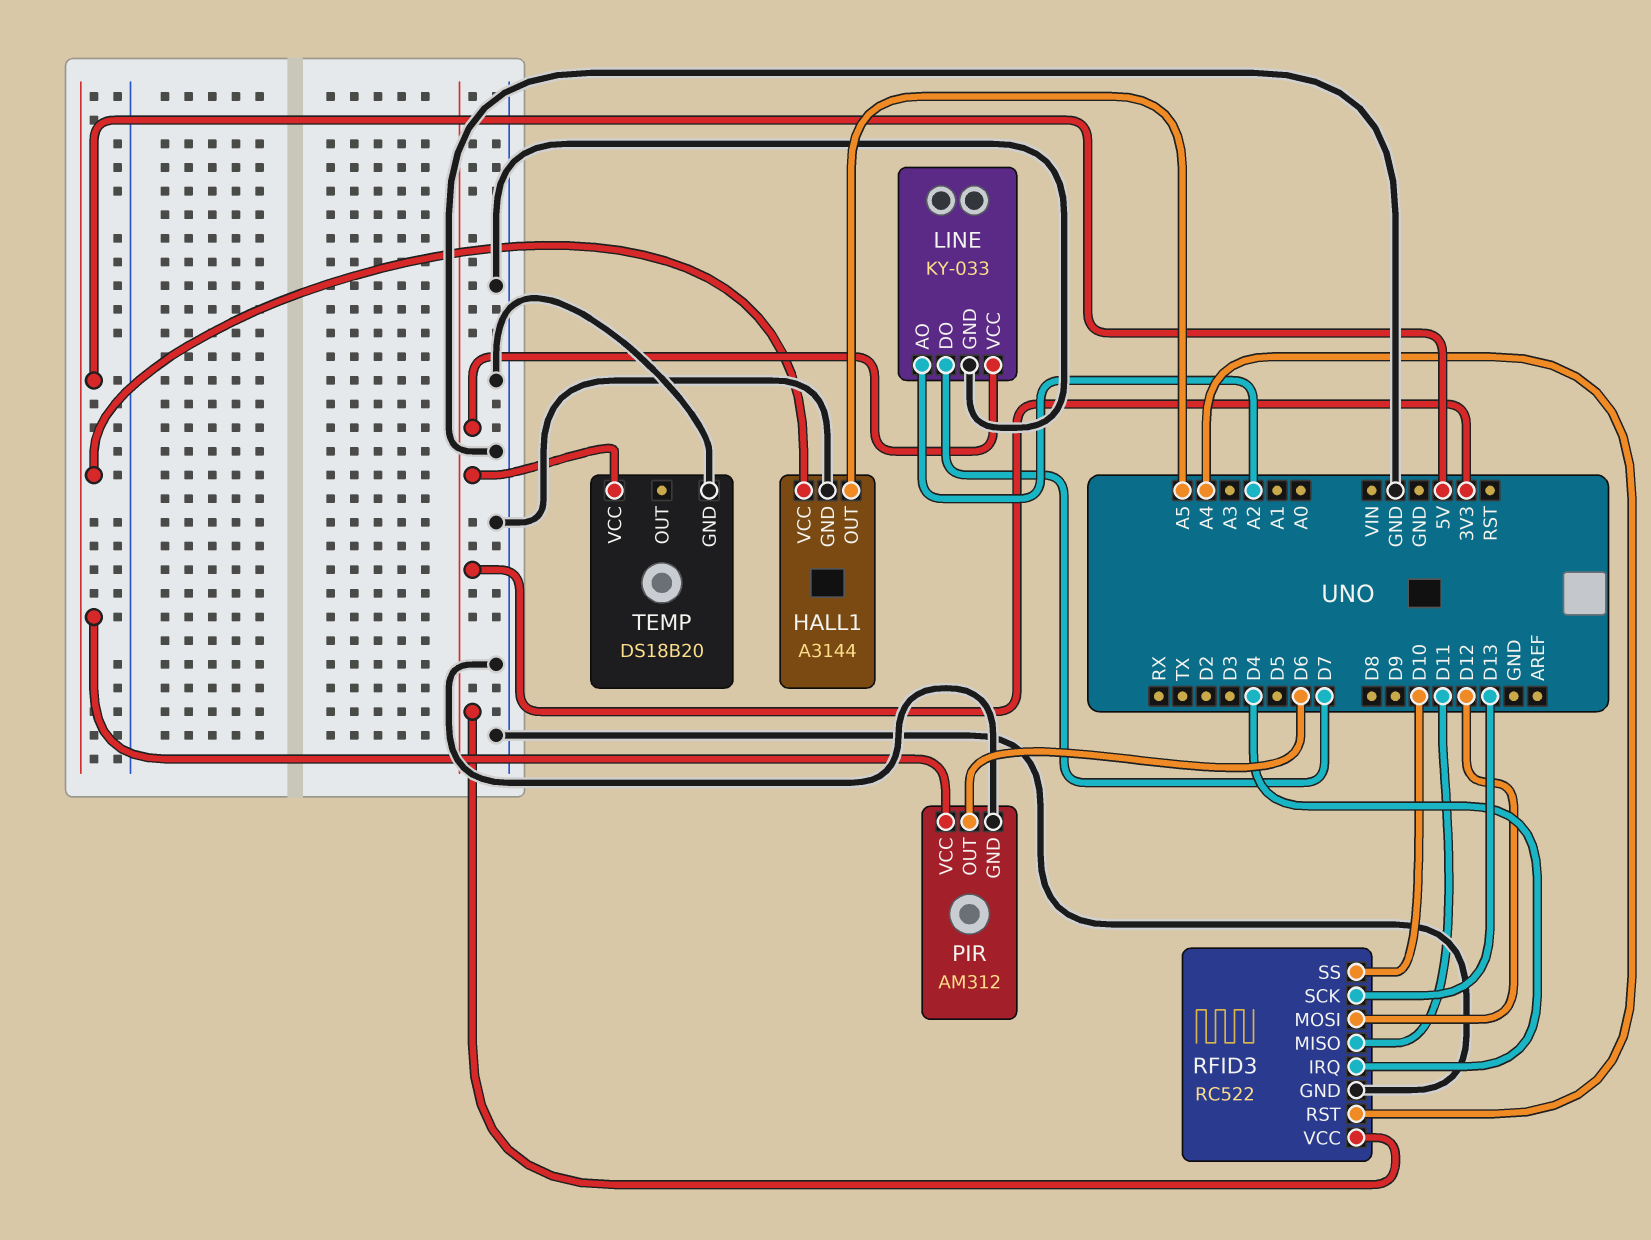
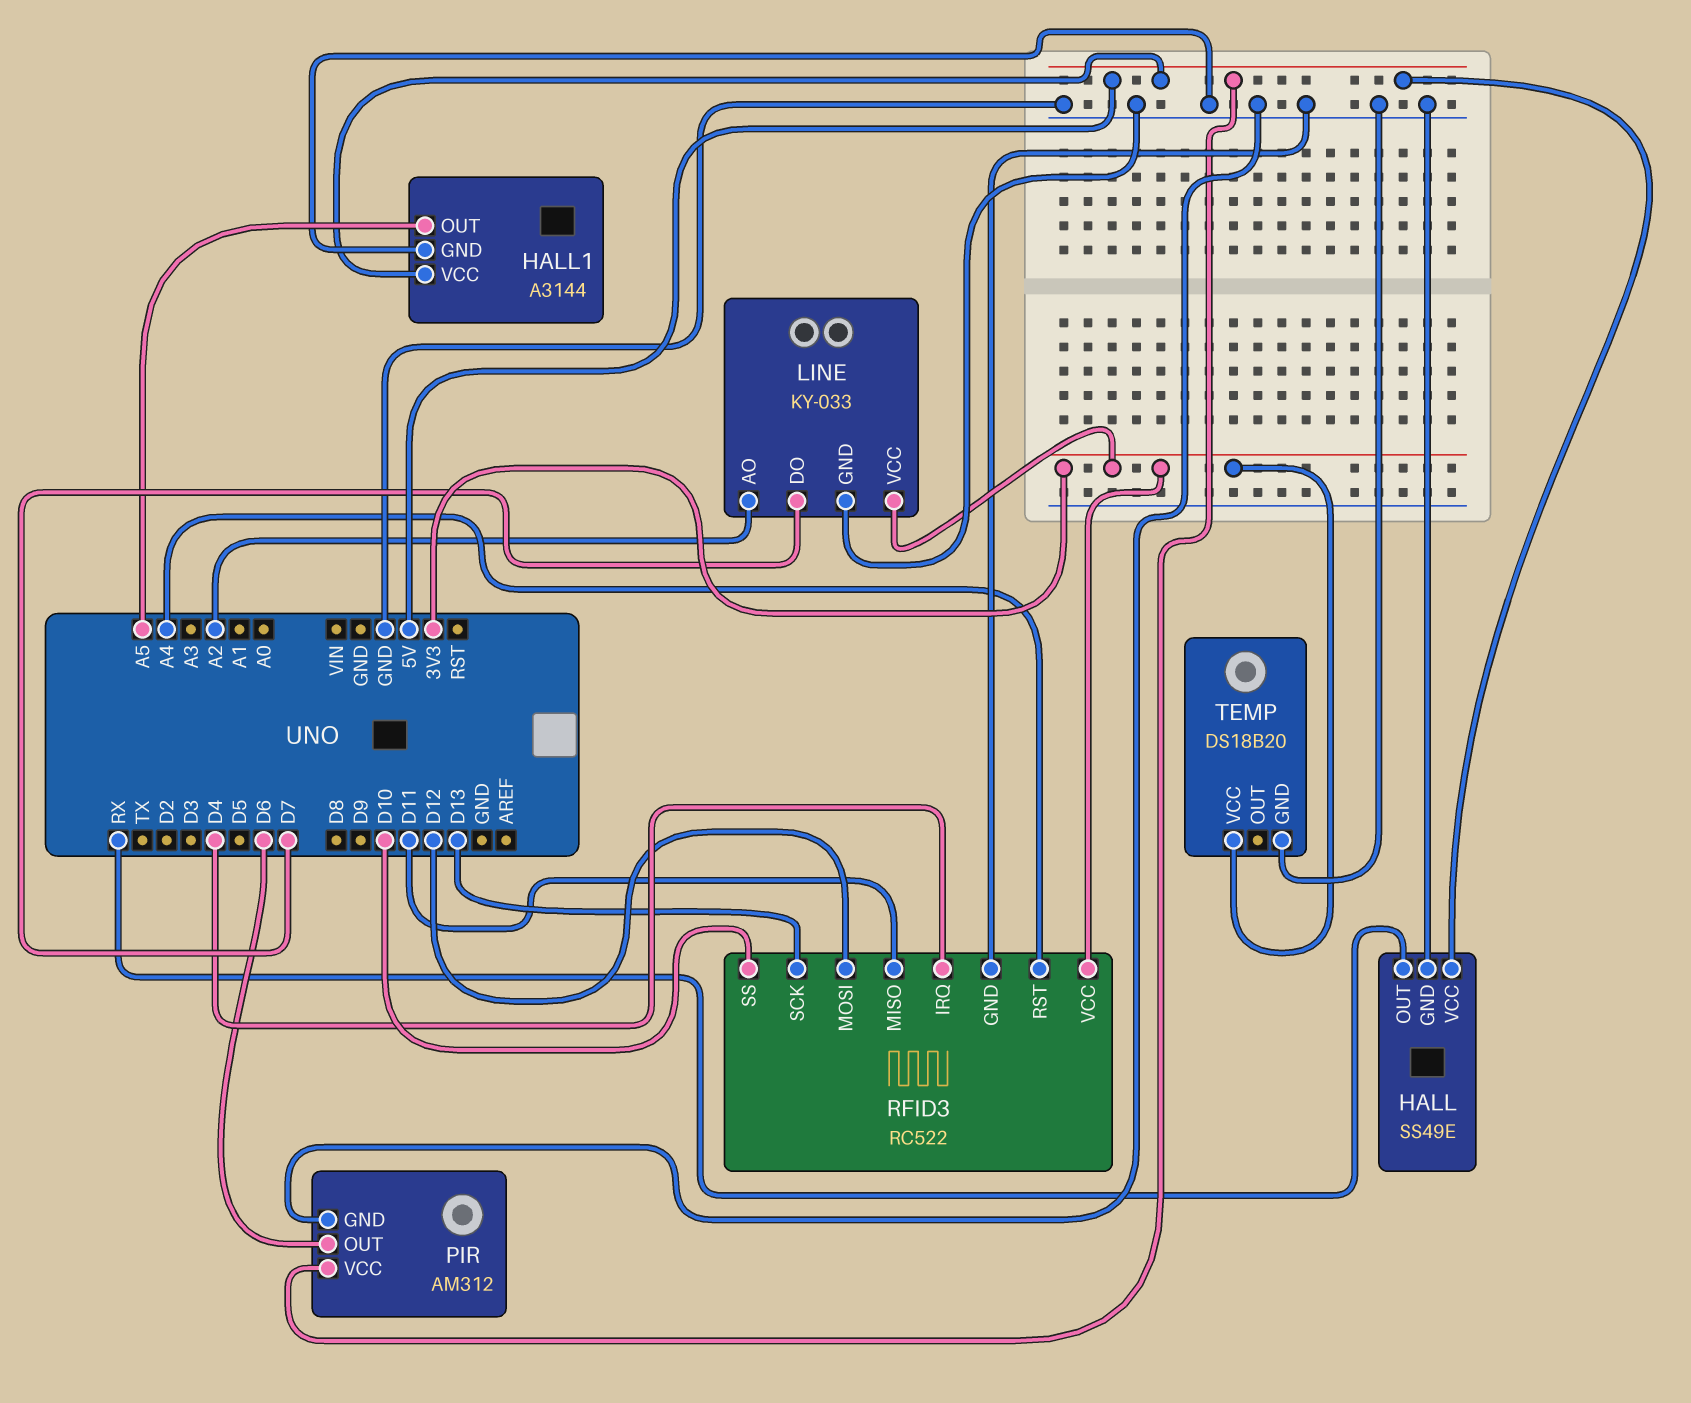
HALL: none -> SS49E
HALL pin GND: none -> GND
HALL pin OUT: none -> RX
HALL pin VCC: none -> 5V

